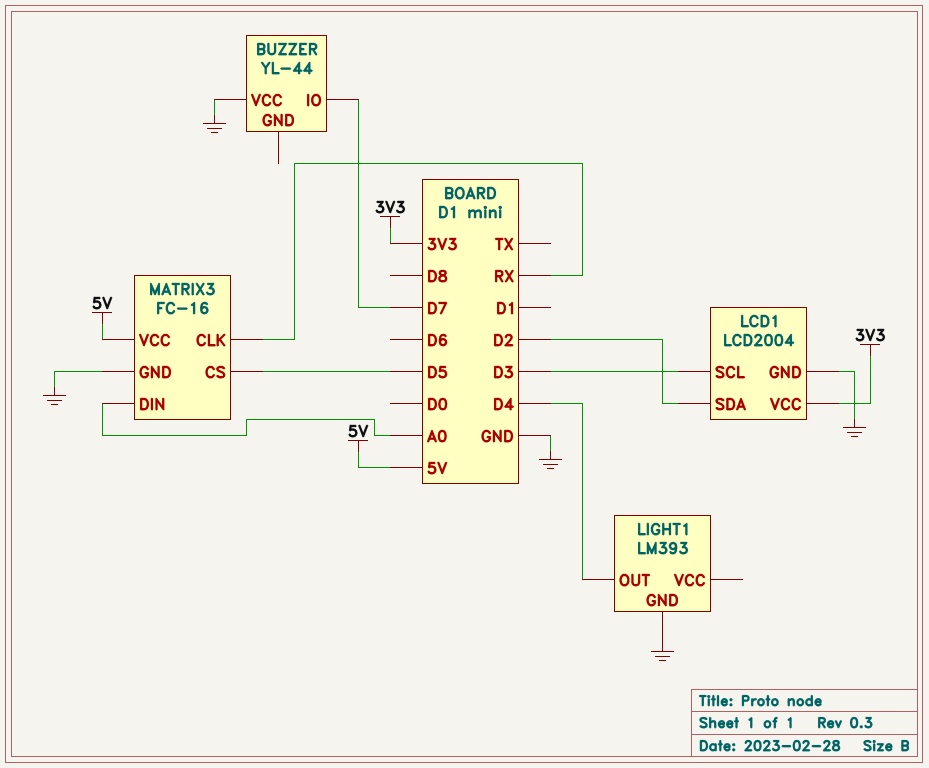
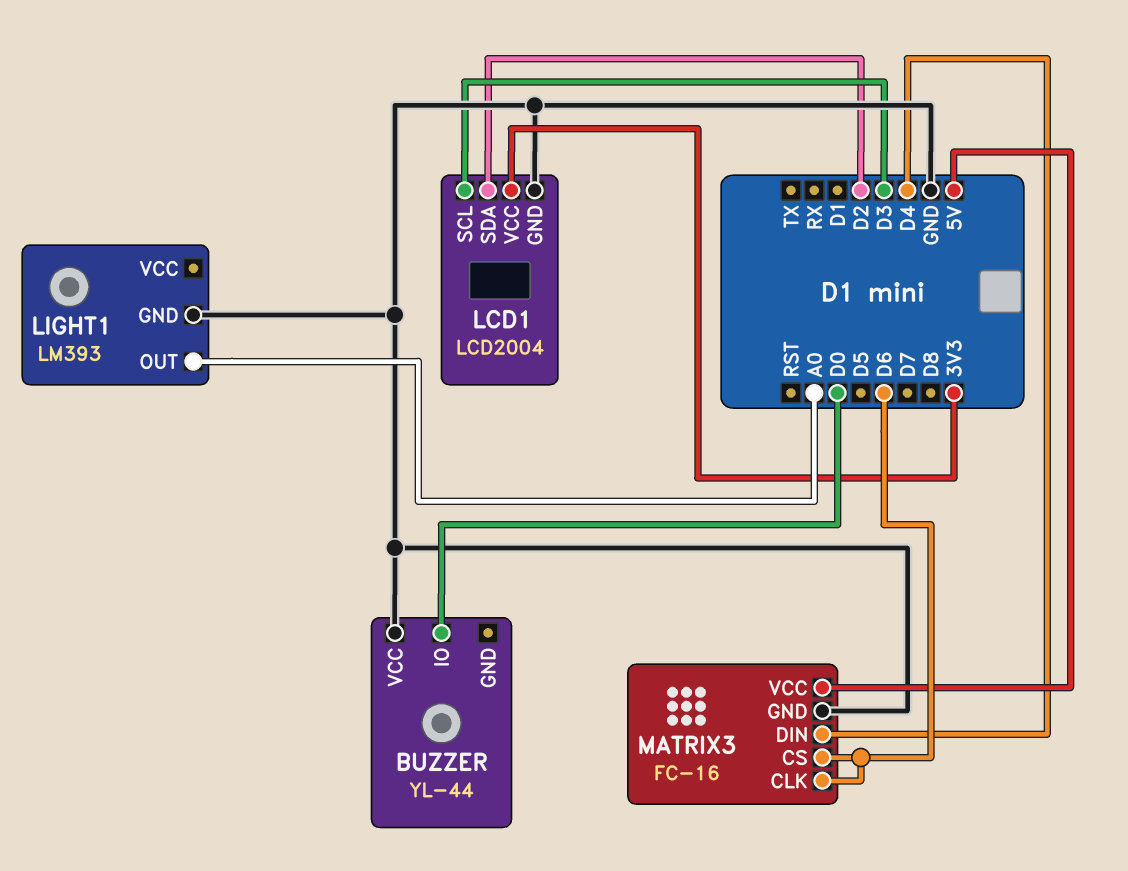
BUZZER pin IO: D7 -> D0
LIGHT1 pin OUT: D4 -> A0
MATRIX3 pin CLK: RX -> D6
MATRIX3 pin CS: D5 -> D6
MATRIX3 pin DIN: A0 -> D4

